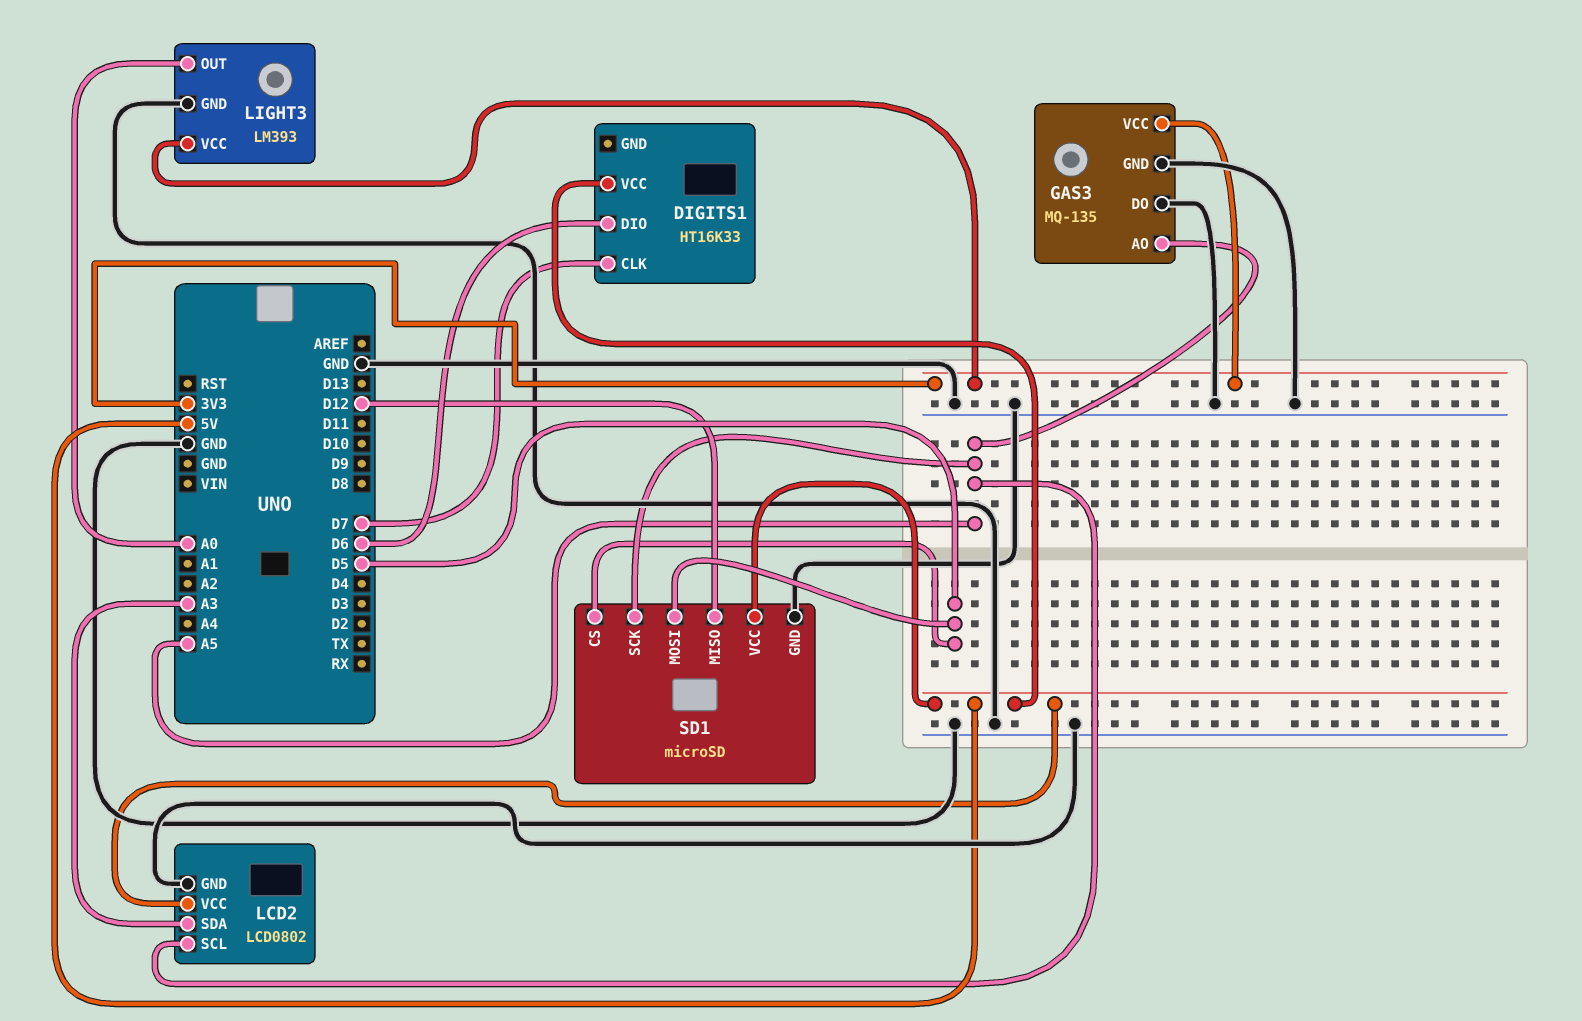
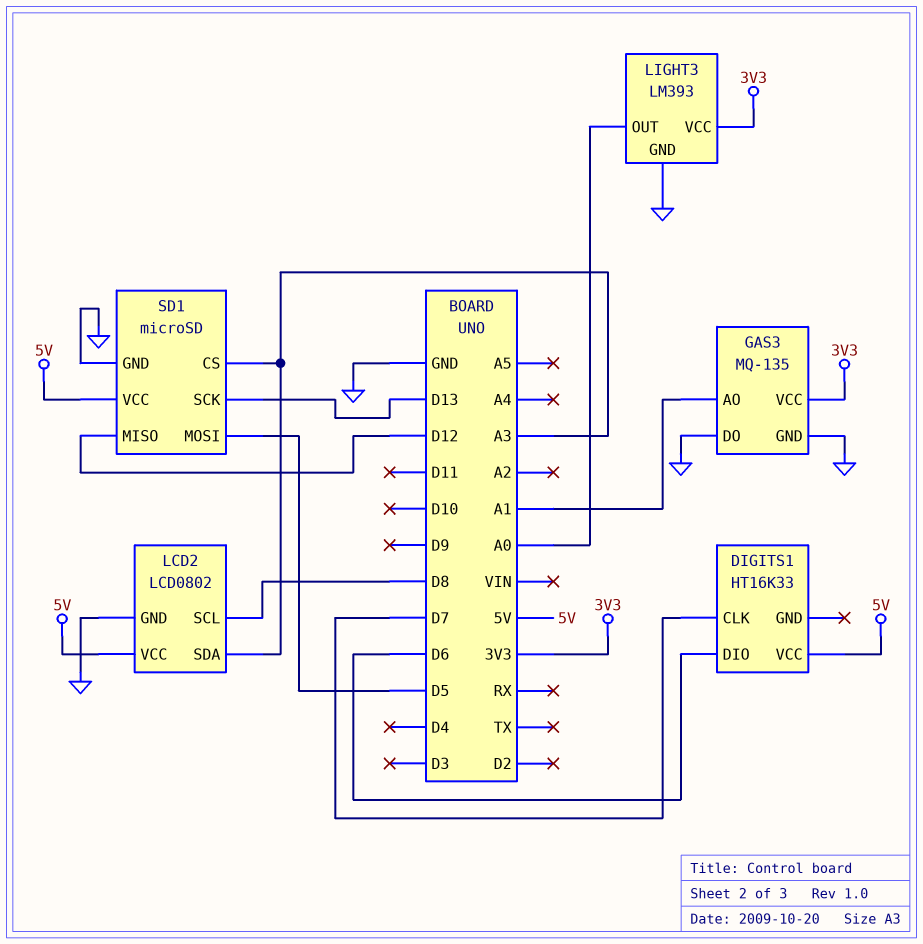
GAS3 pin AO: A5 -> A1
LCD2 pin SCL: A5 -> D8
SD1 pin CS: D5 -> A3
SD1 pin SCK: A5 -> D13

